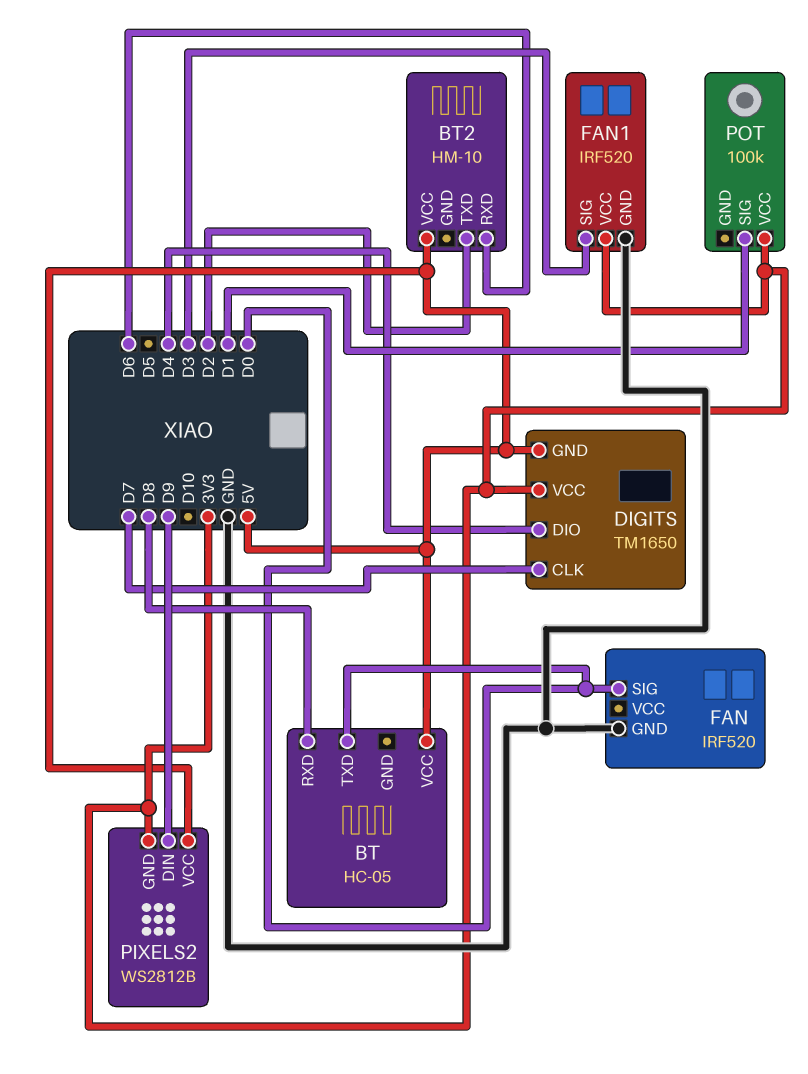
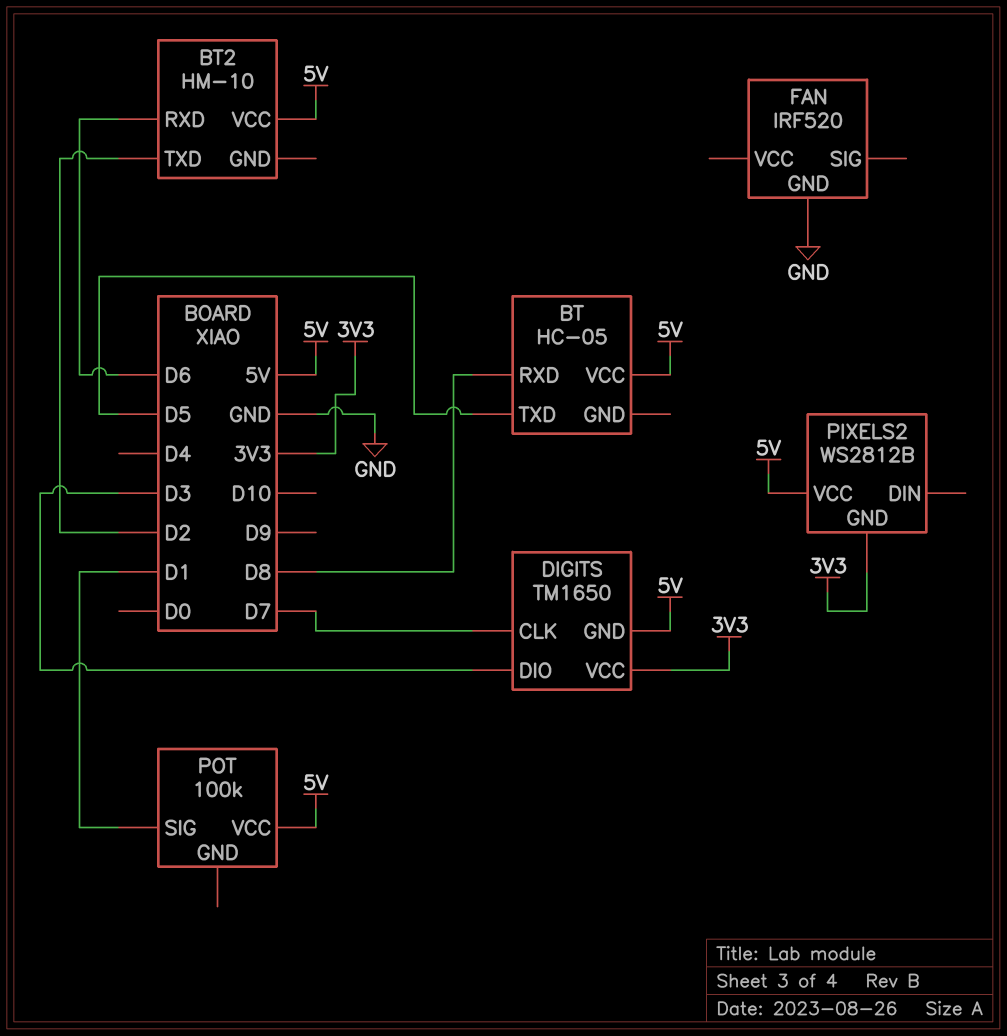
BT pin TXD: D0 -> D5
DIGITS pin DIO: D4 -> D3
FAN pin SIG: D0 -> none
FAN1: IRF520 -> none
FAN1 pin GND: GND -> none
FAN1 pin SIG: D3 -> none
FAN1 pin VCC: 3V3 -> none
PIXELS2 pin DIN: D9 -> none
POT pin VCC: 3V3 -> 5V

